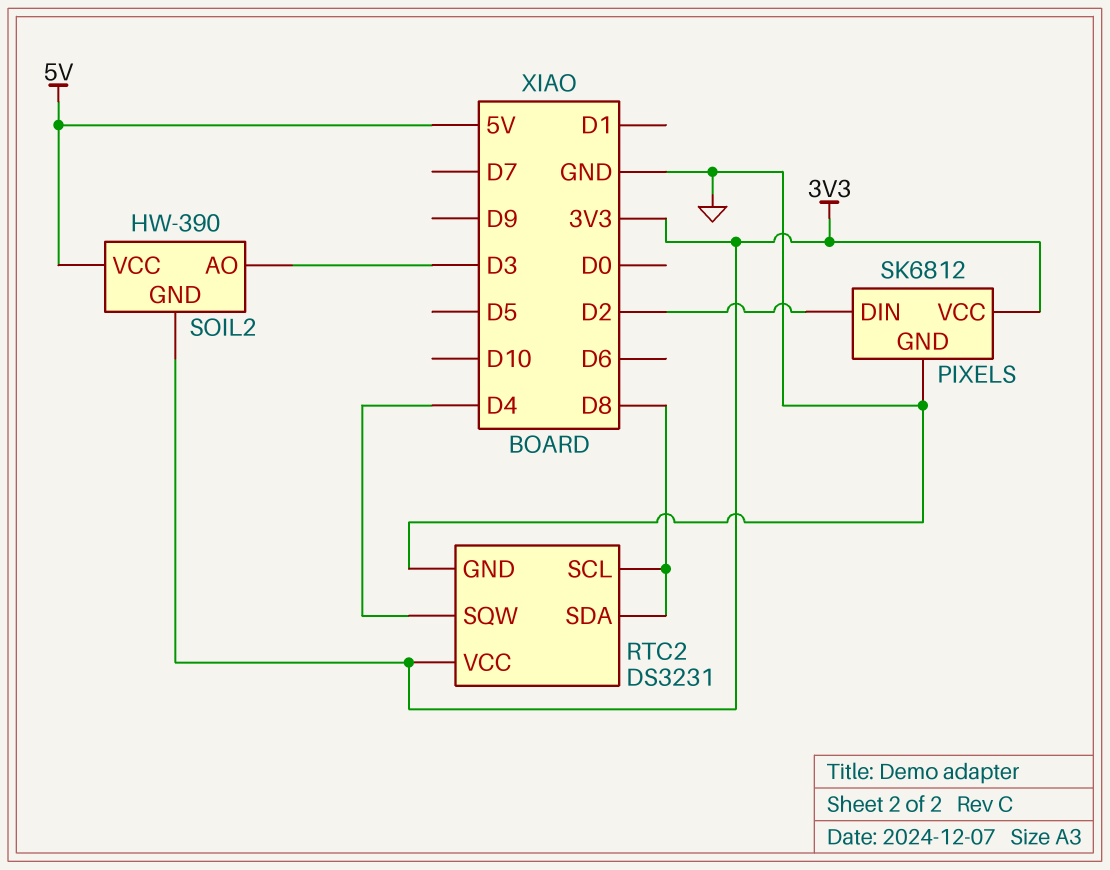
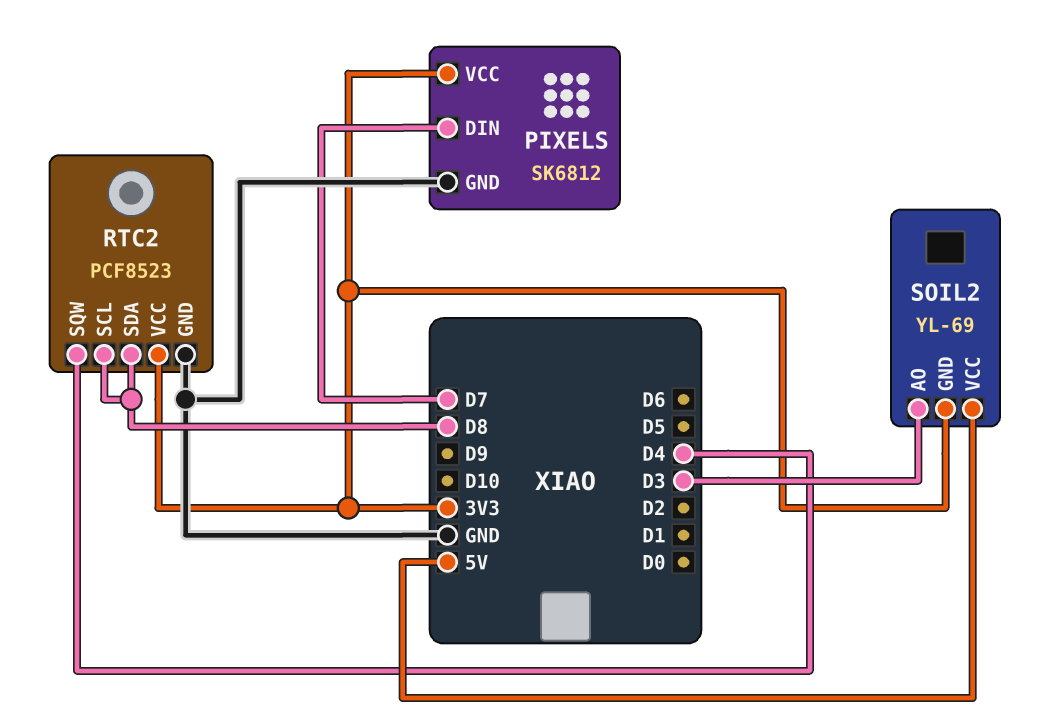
PIXELS pin DIN: D2 -> D7
RTC2: DS3231 -> PCF8523
SOIL2: HW-390 -> YL-69

